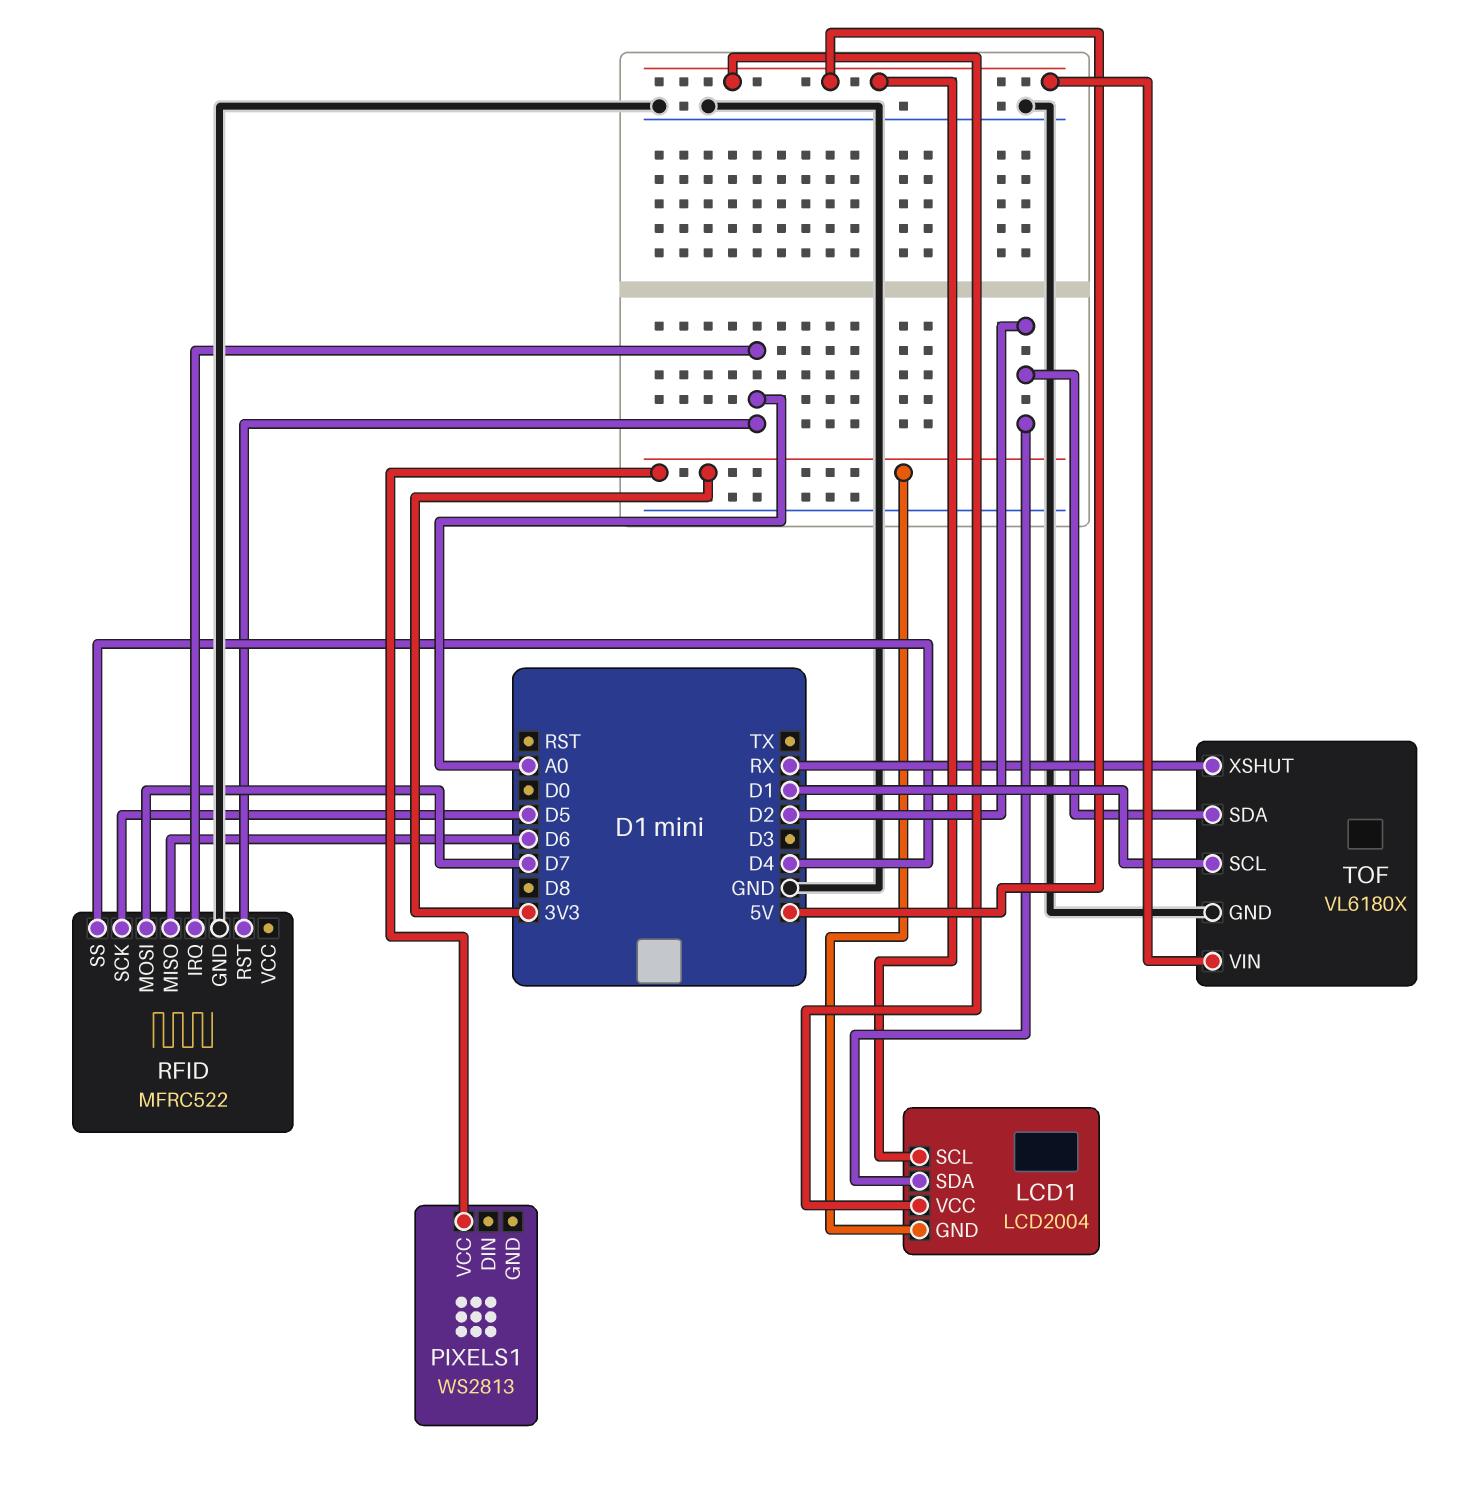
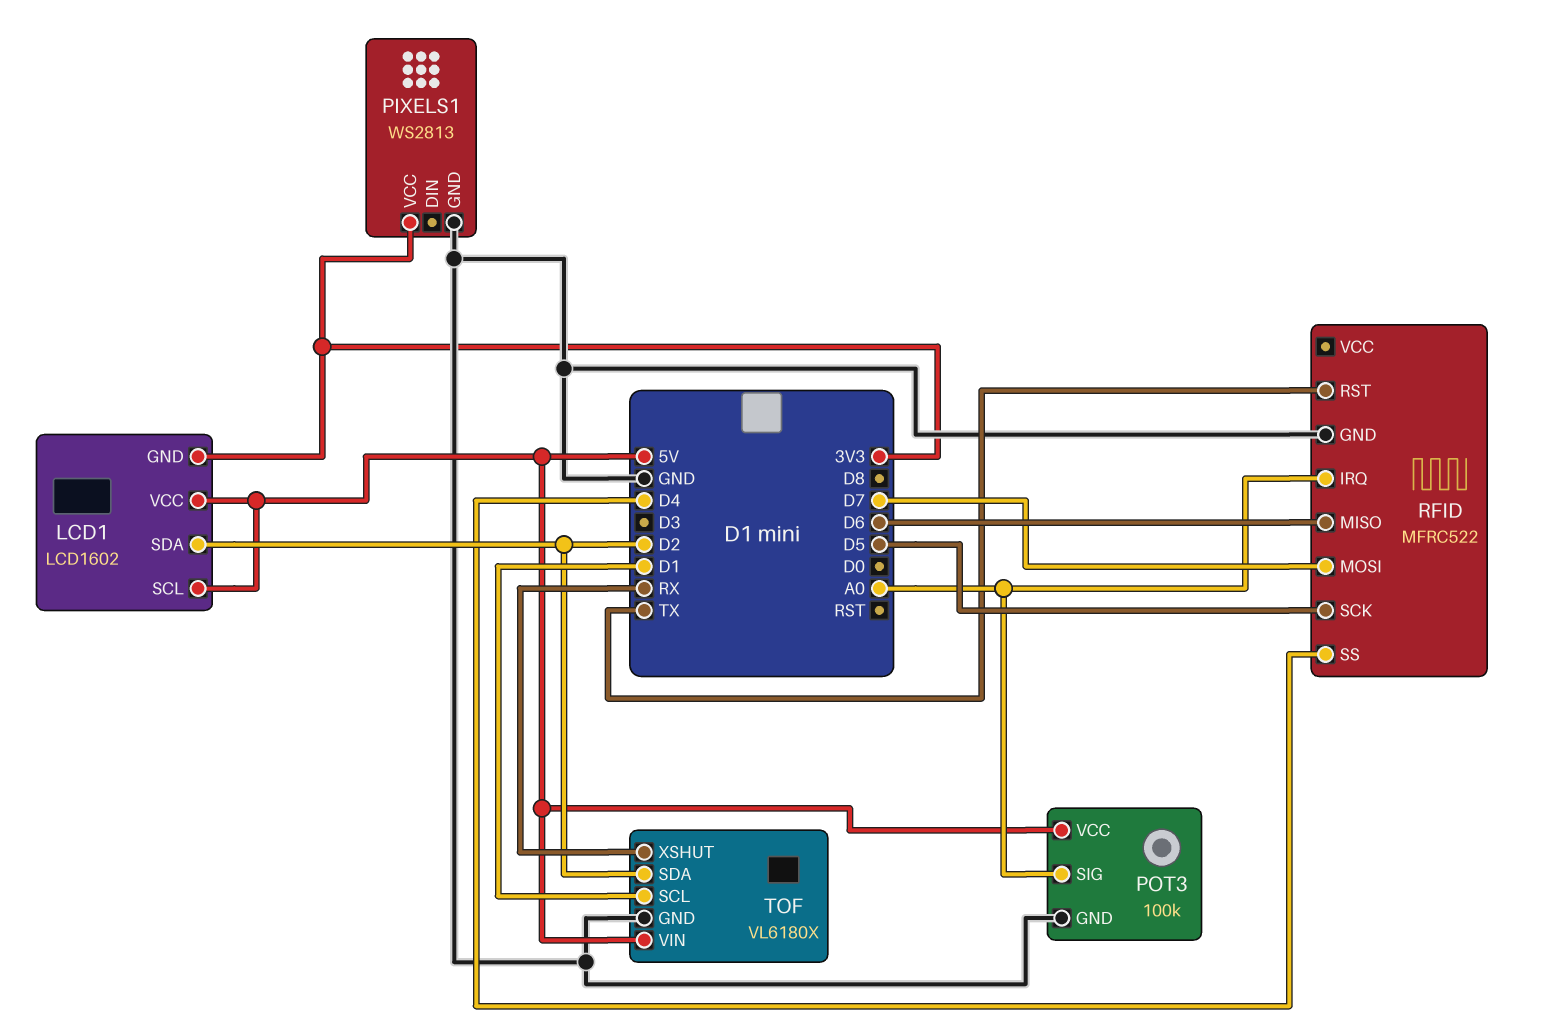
LCD1: LCD2004 -> LCD1602
PIXELS1 pin GND: none -> GND
POT3: none -> 100k
POT3 pin GND: none -> GND
POT3 pin SIG: none -> A0
POT3 pin VCC: none -> 5V
RFID pin RST: A0 -> TX

